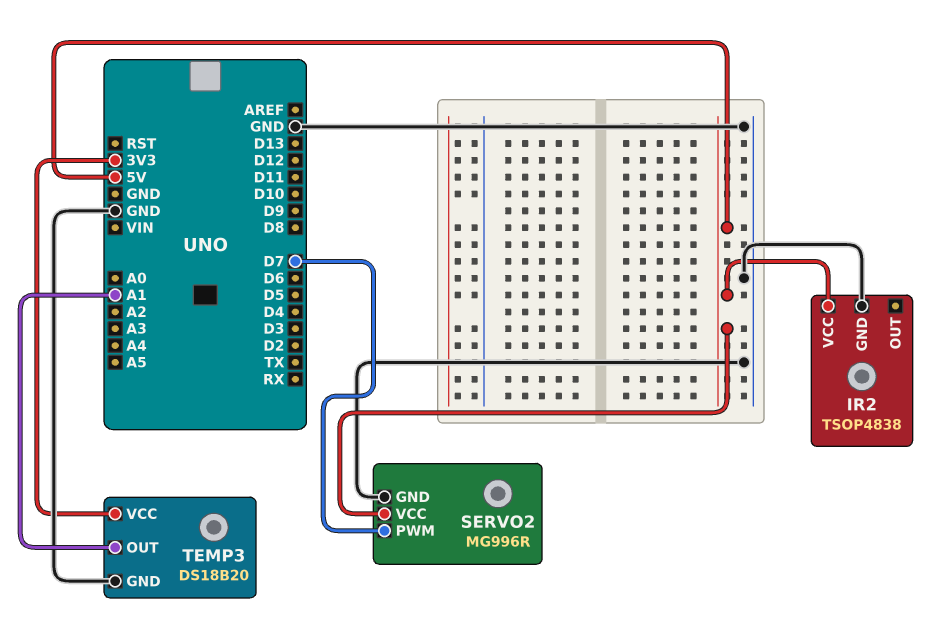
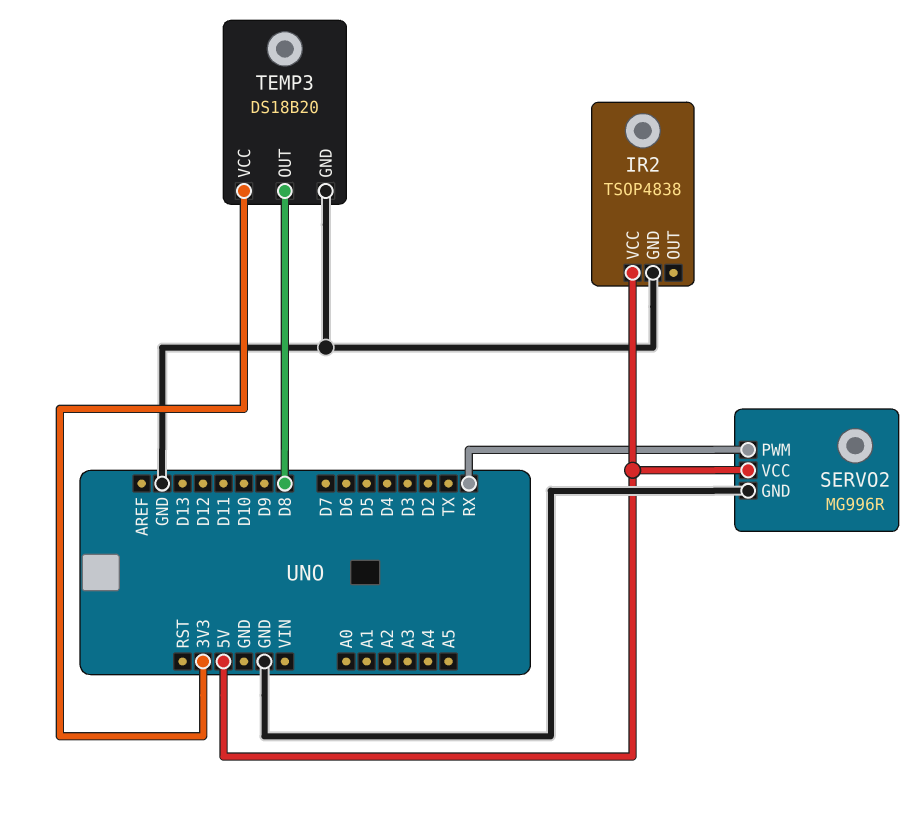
SERVO2 pin PWM: D7 -> RX
TEMP3 pin OUT: A1 -> D8

